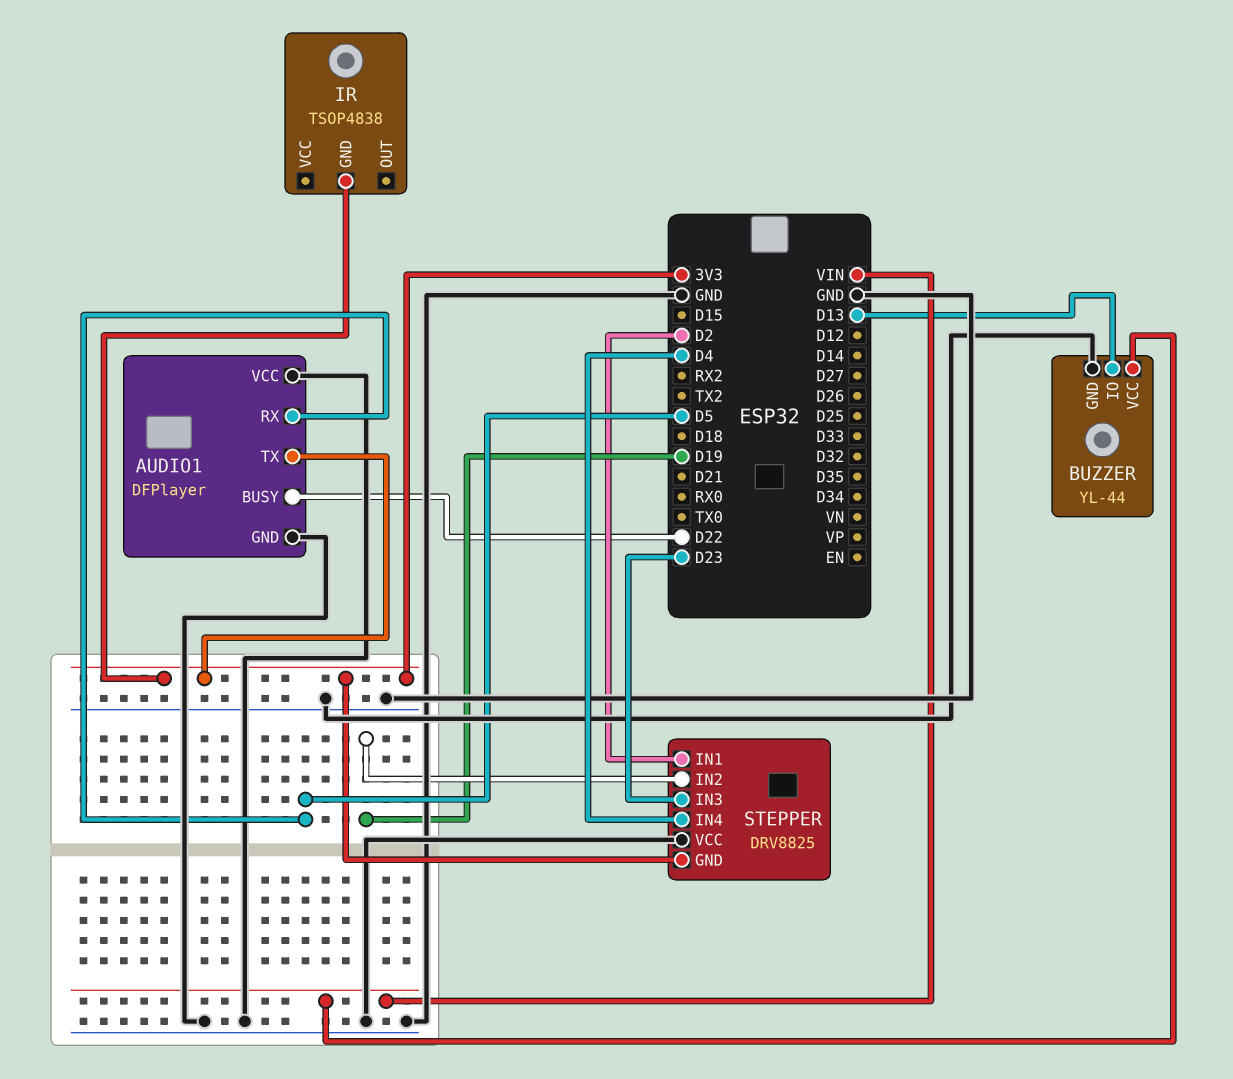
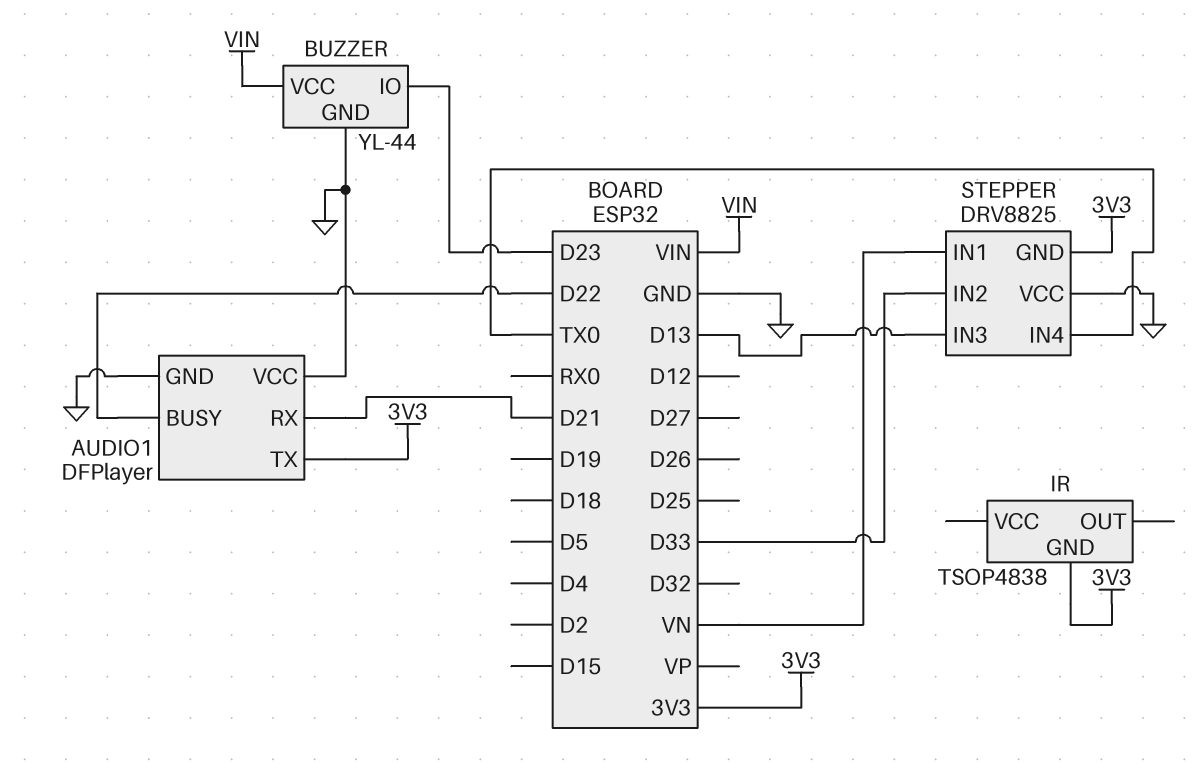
AUDIO1 pin RX: D5 -> D21
BUZZER pin IO: D13 -> D23
STEPPER pin IN1: D2 -> VN
STEPPER pin IN2: D19 -> D33
STEPPER pin IN3: D23 -> D13
STEPPER pin IN4: D4 -> TX0

